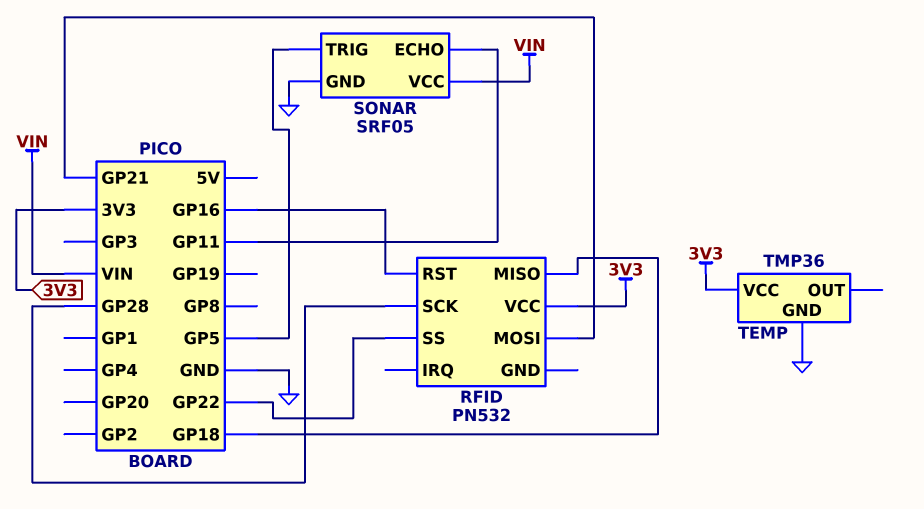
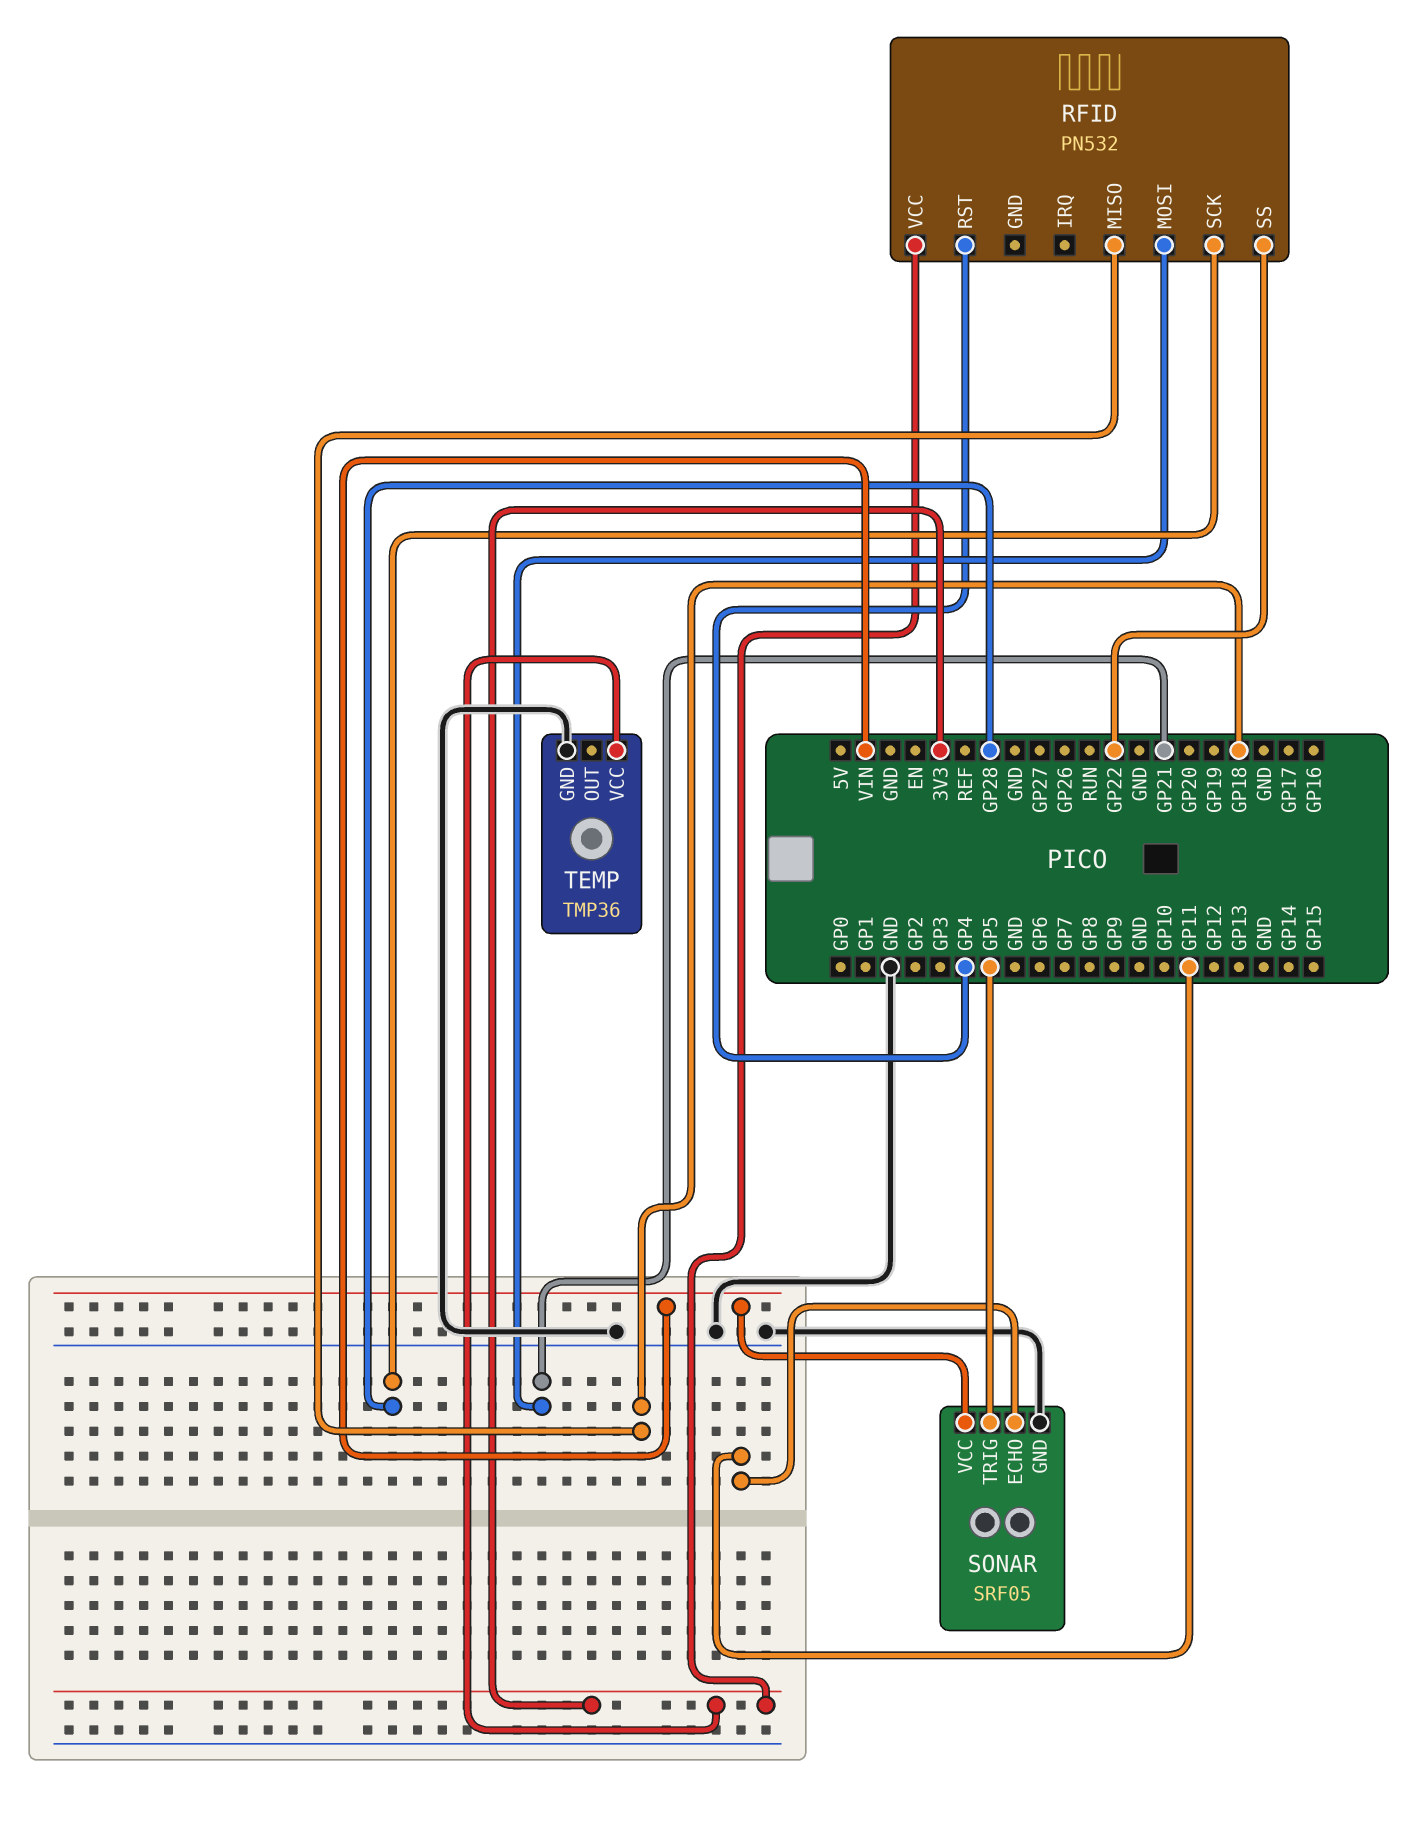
RFID pin RST: GP16 -> GP4

